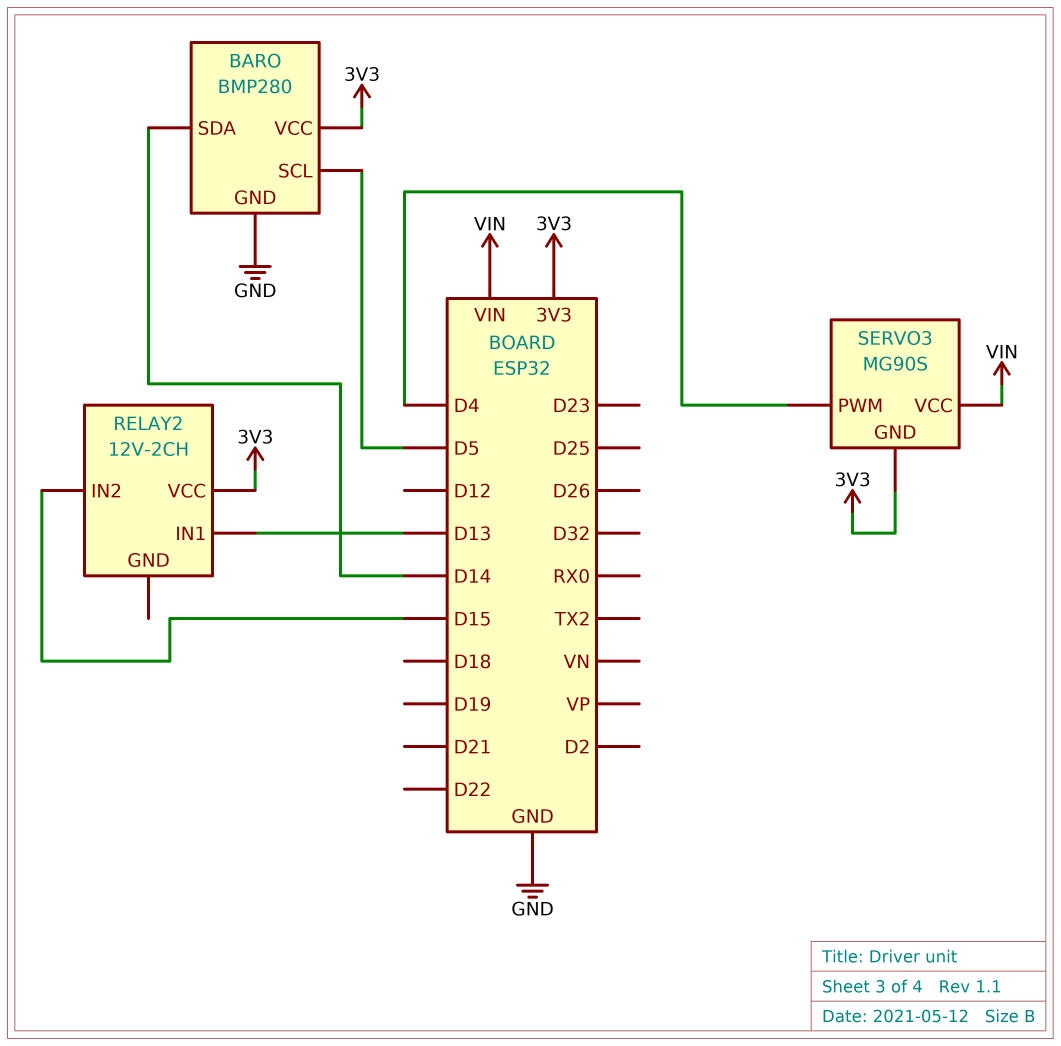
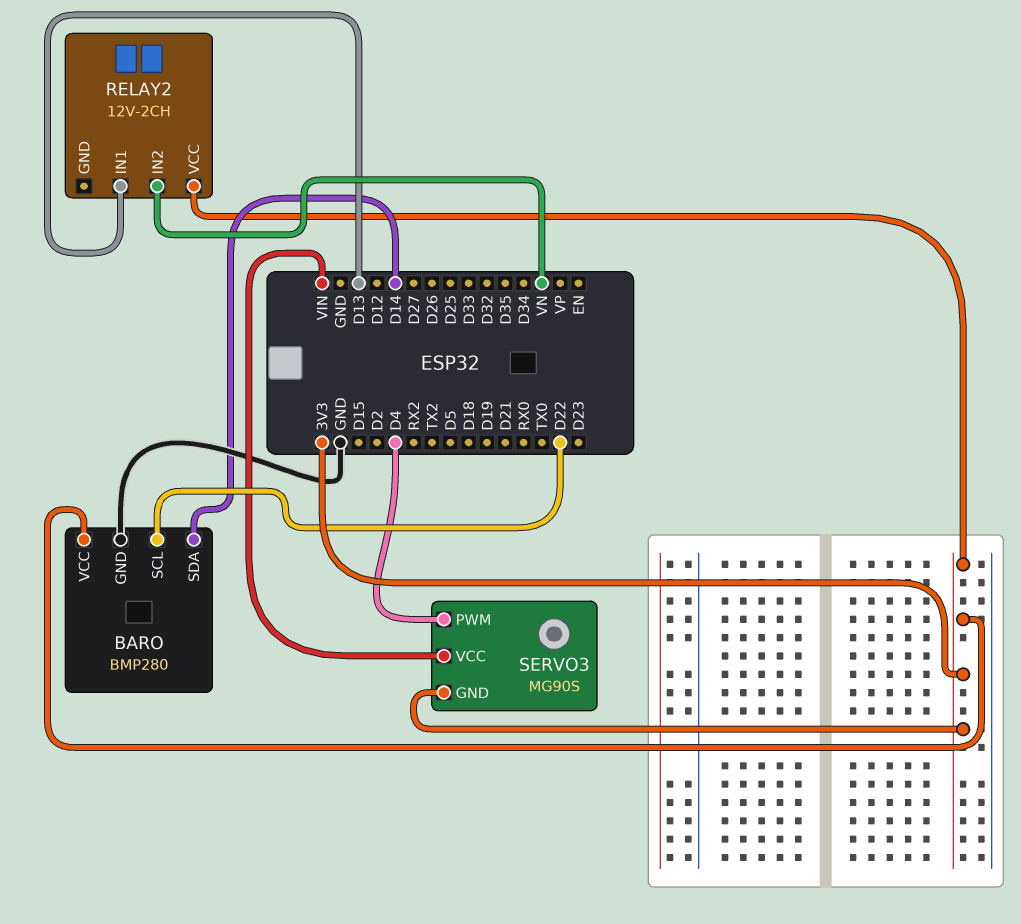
BARO pin SCL: D5 -> D22
RELAY2 pin IN2: D15 -> VN

